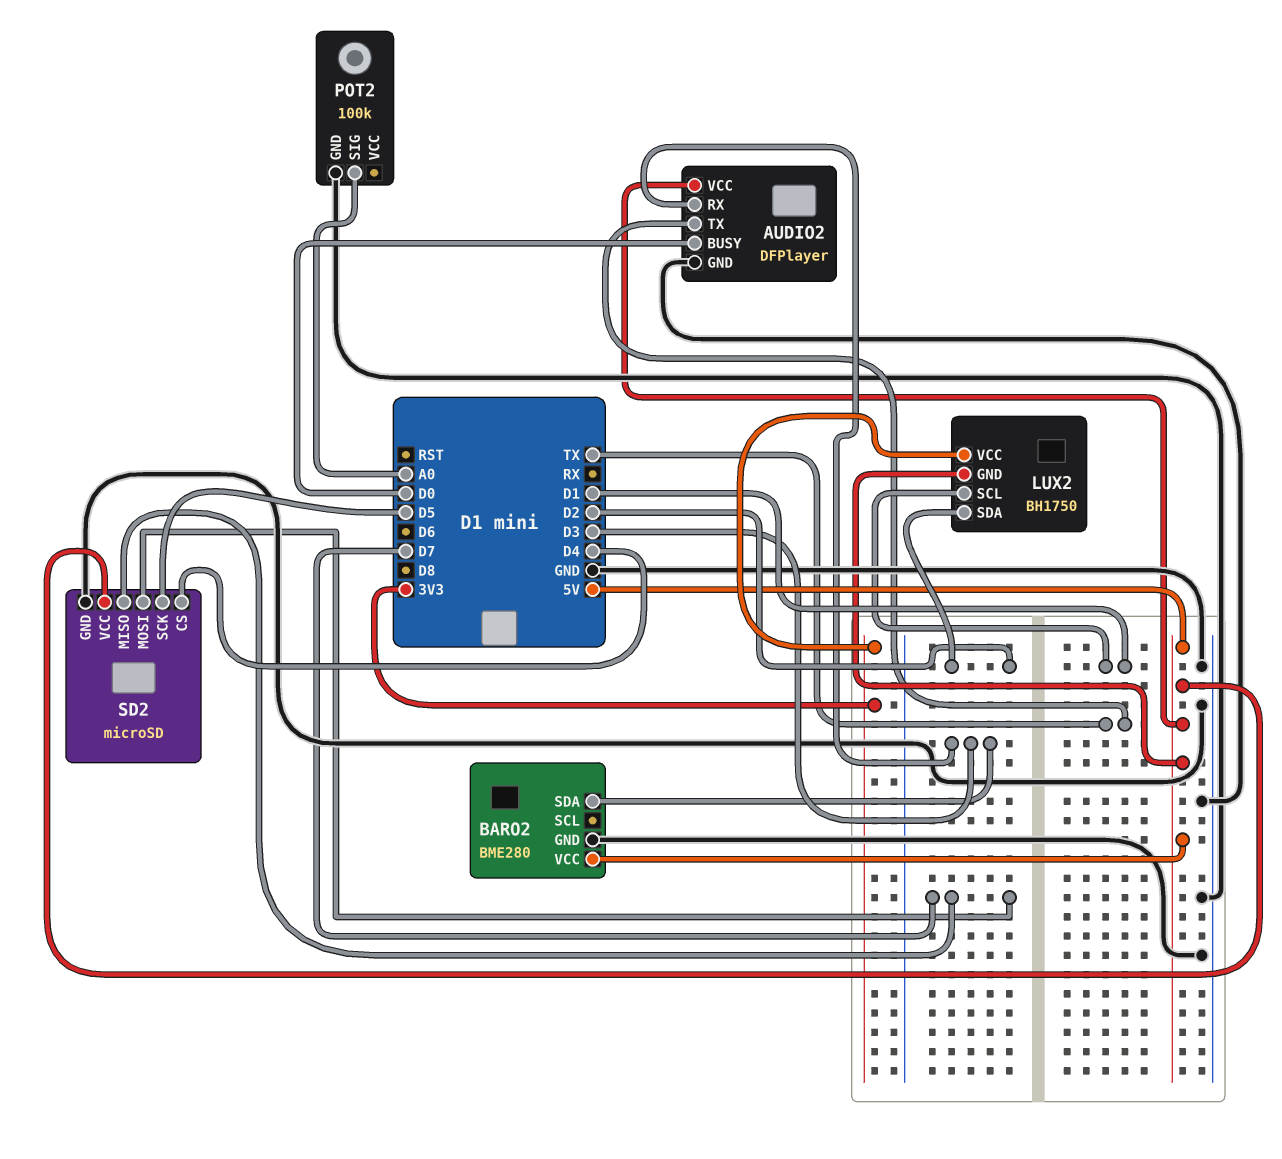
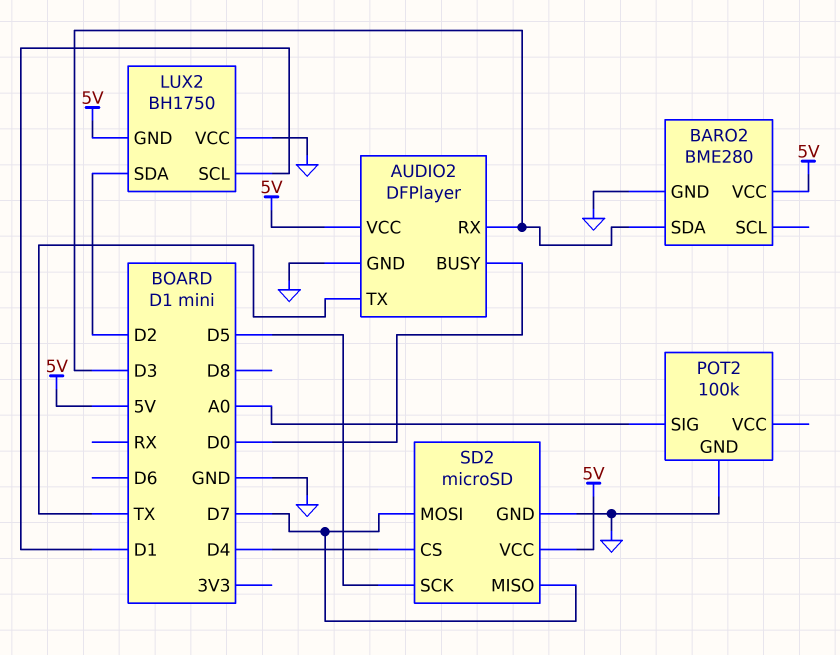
LUX2 pin VCC: 3V3 -> GND

